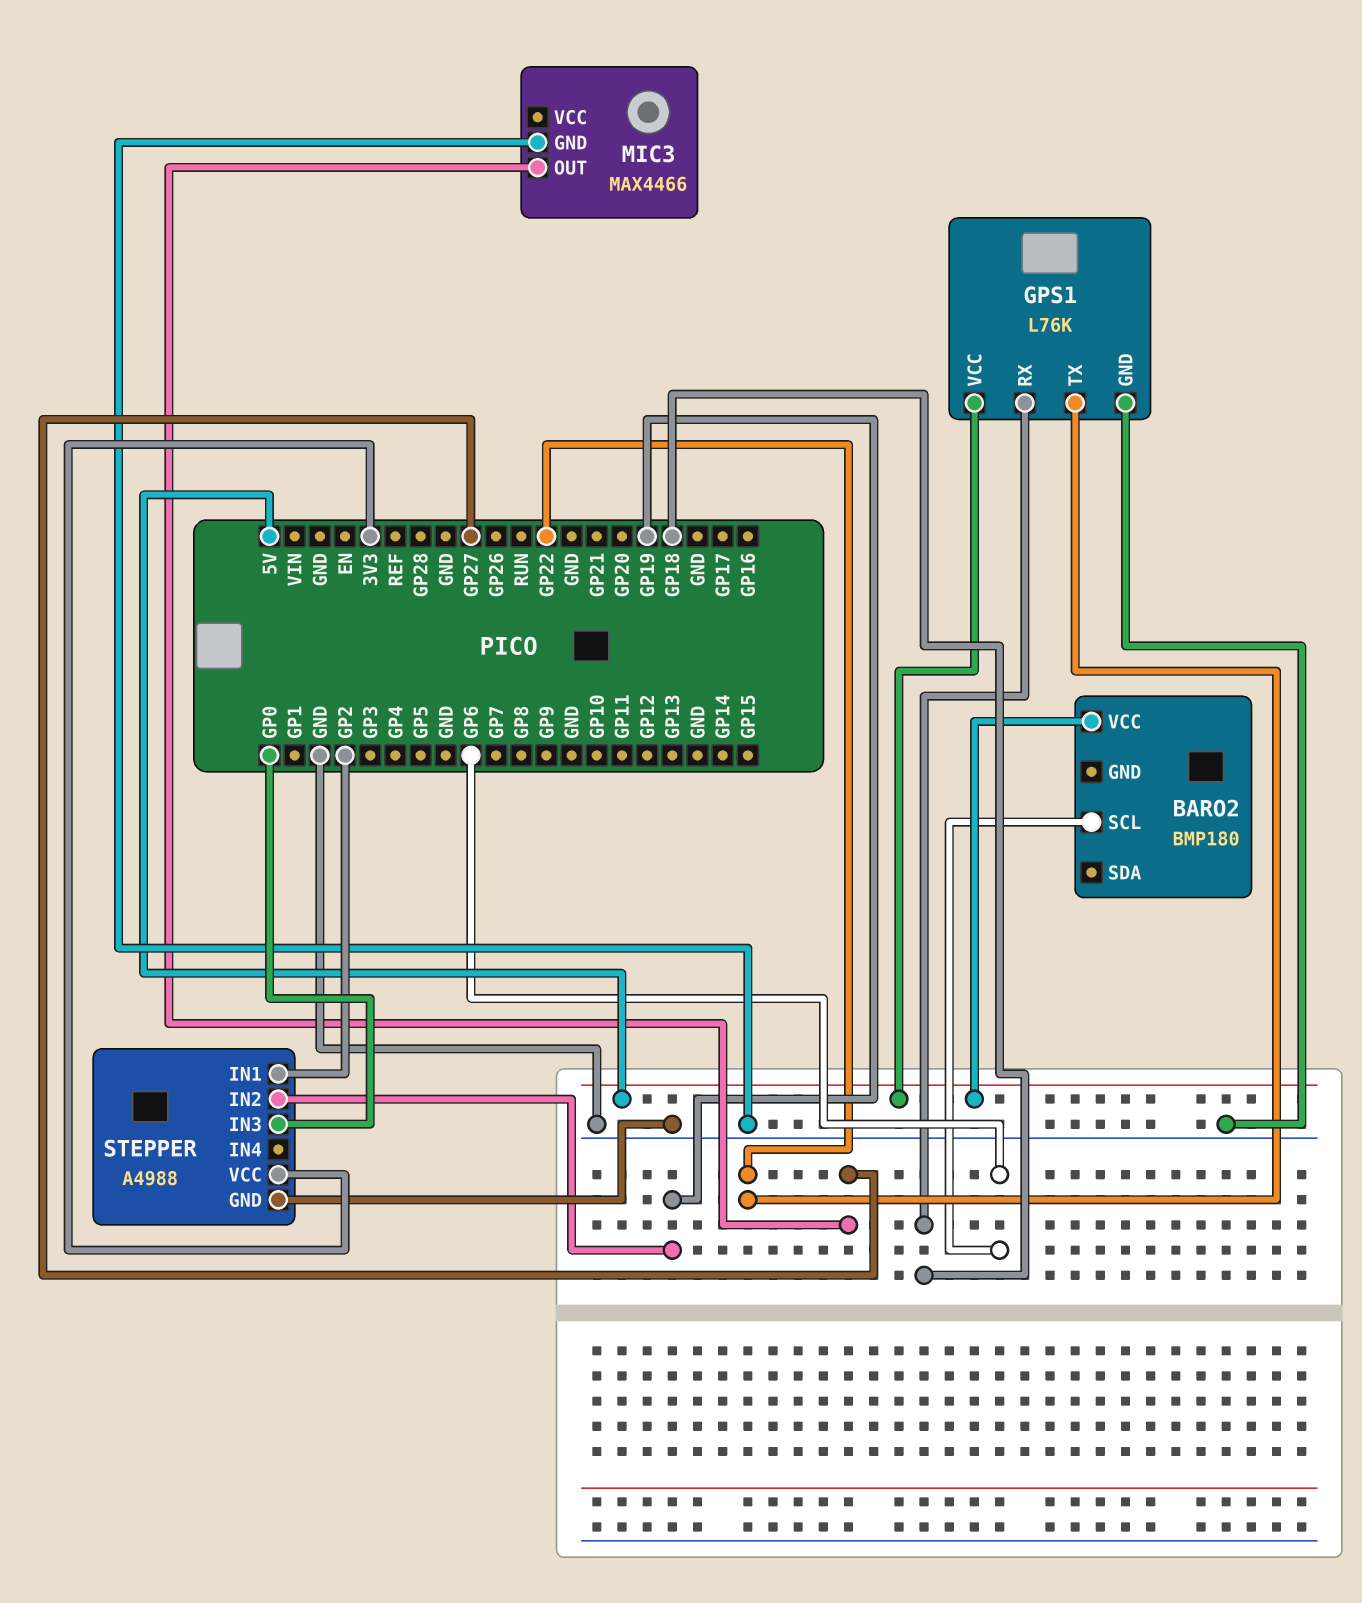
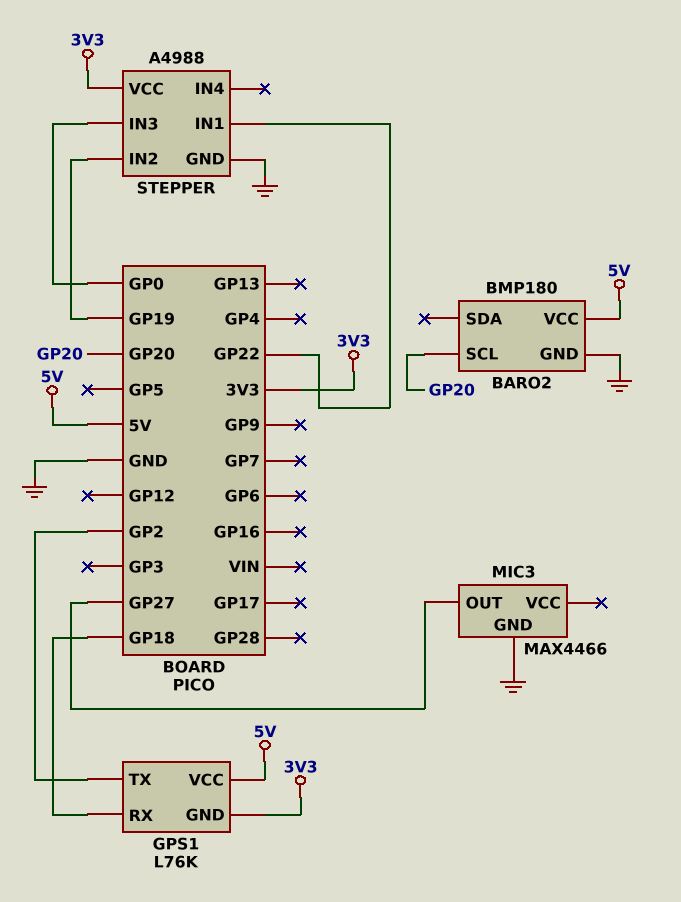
BARO2 pin GND: none -> GND
BARO2 pin SCL: GP6 -> GP20
GPS1 pin GND: GND -> 3V3
GPS1 pin TX: GP22 -> GP2
STEPPER pin IN1: GP2 -> GP22

